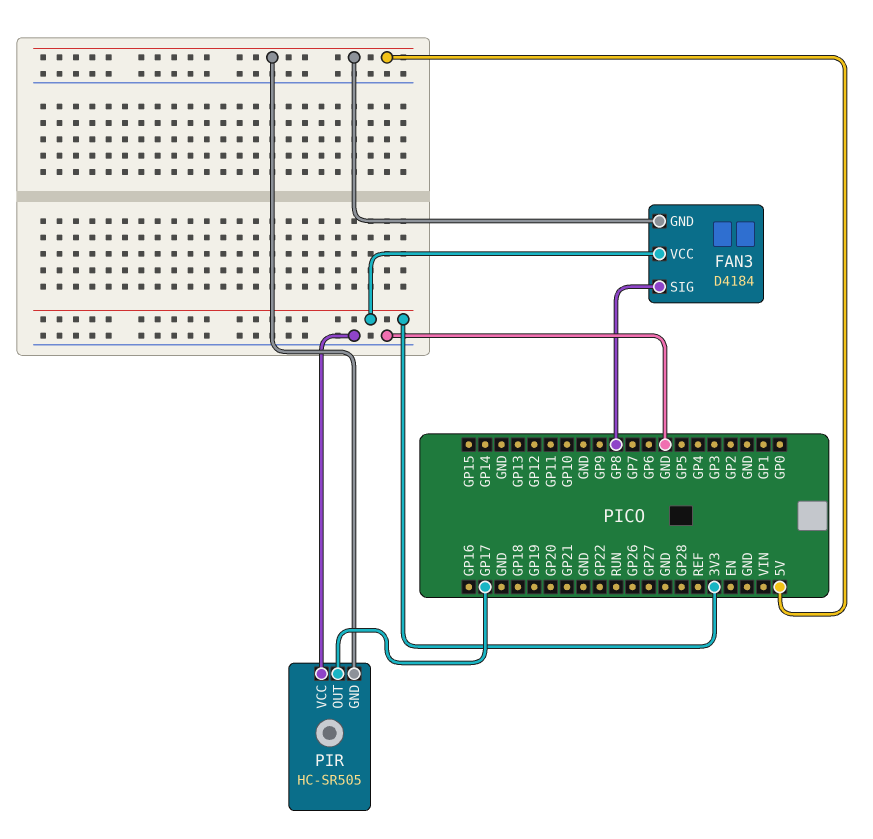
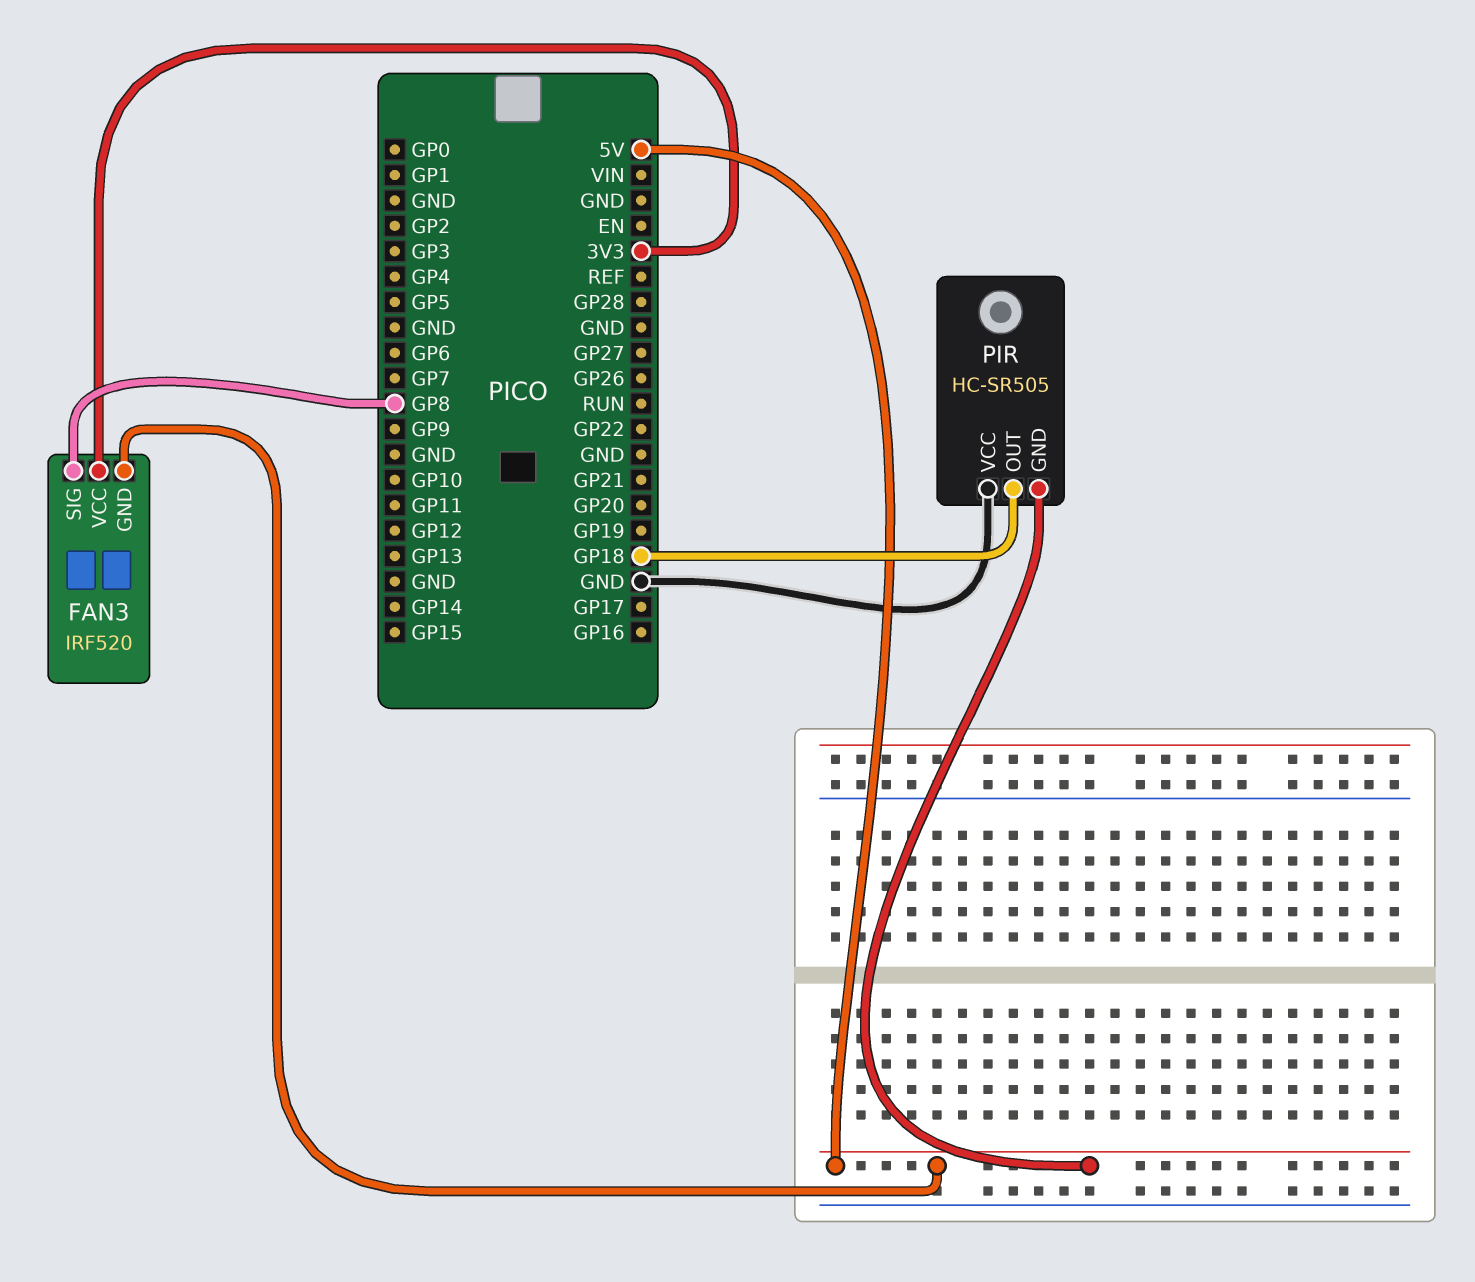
FAN3: D4184 -> IRF520
PIR pin OUT: GP17 -> GP18

